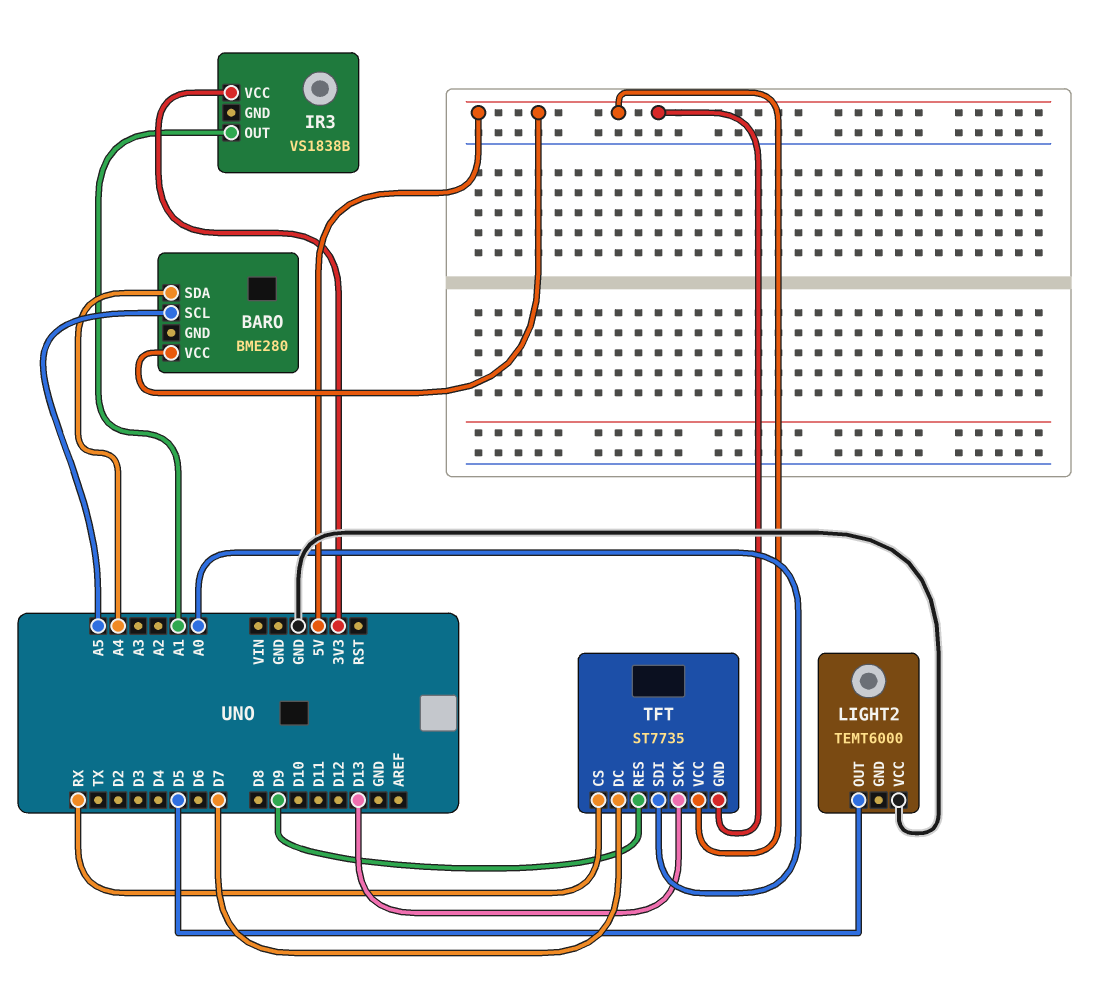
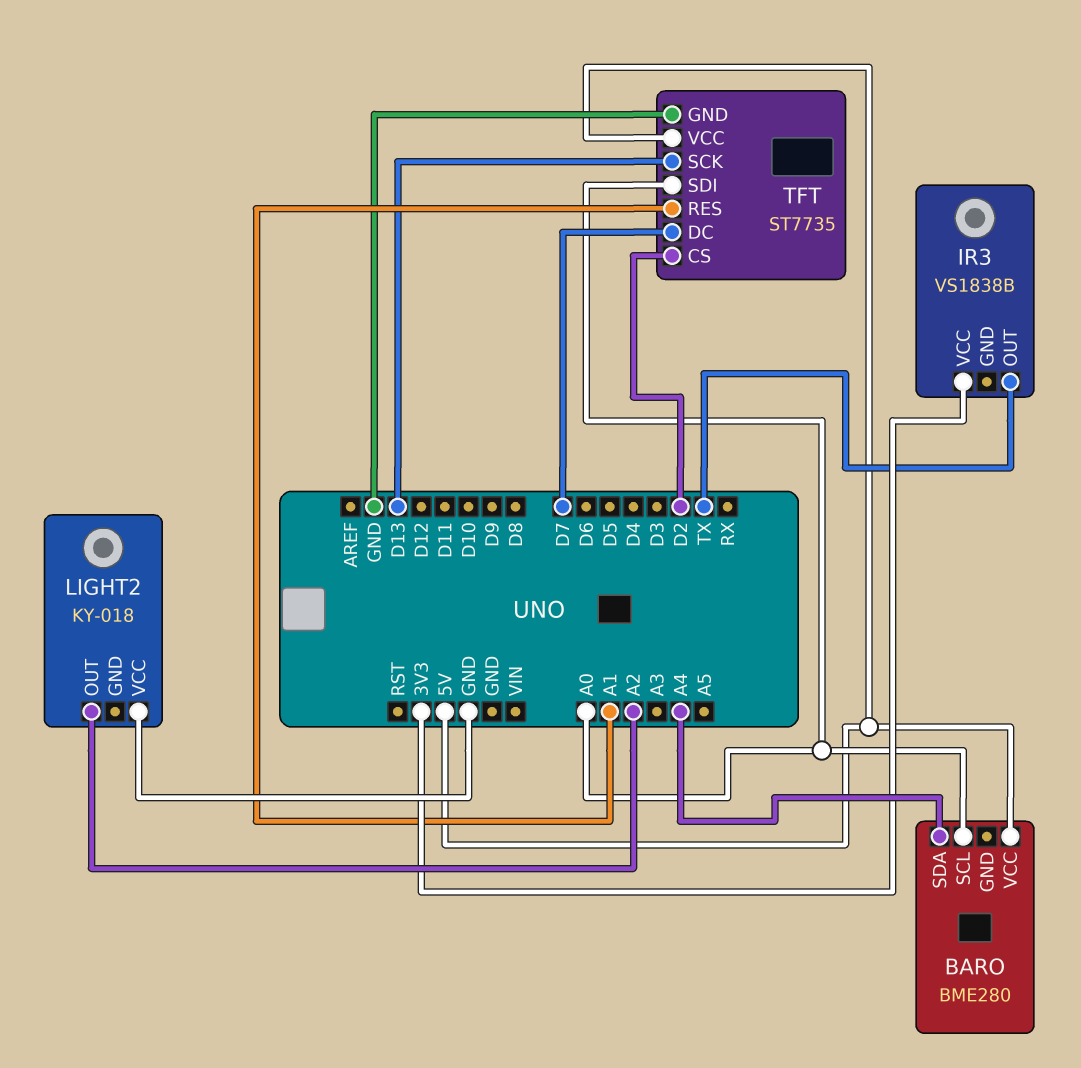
BARO pin SCL: A5 -> A0
IR3 pin OUT: A1 -> TX
LIGHT2: TEMT6000 -> KY-018
LIGHT2 pin OUT: D5 -> A2
TFT pin CS: RX -> D2
TFT pin GND: 5V -> GND
TFT pin RES: D9 -> A1

